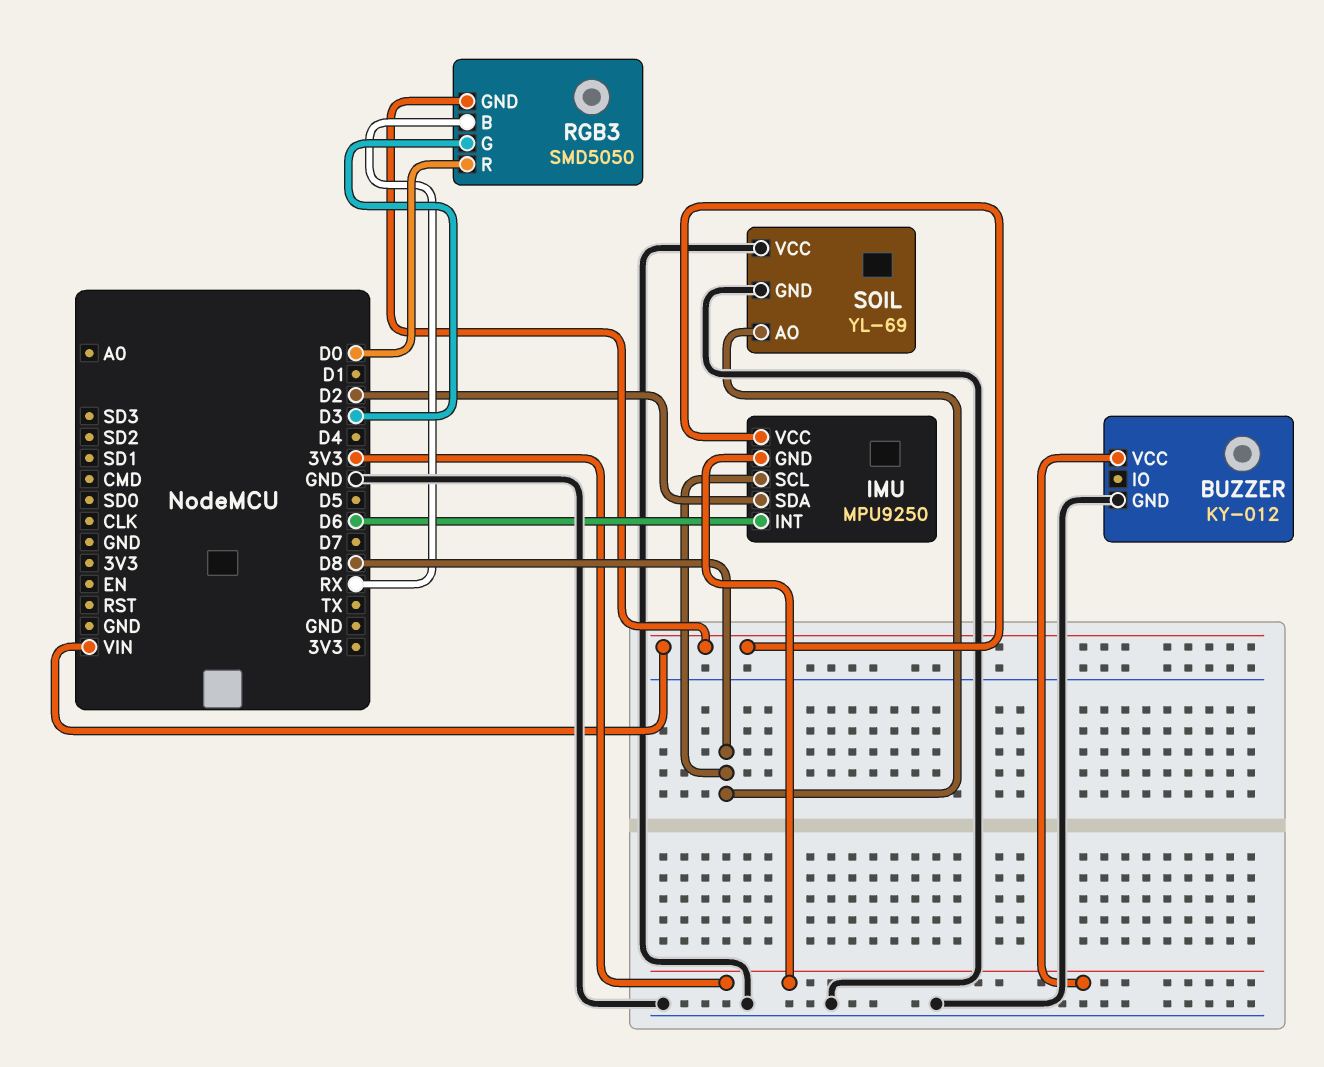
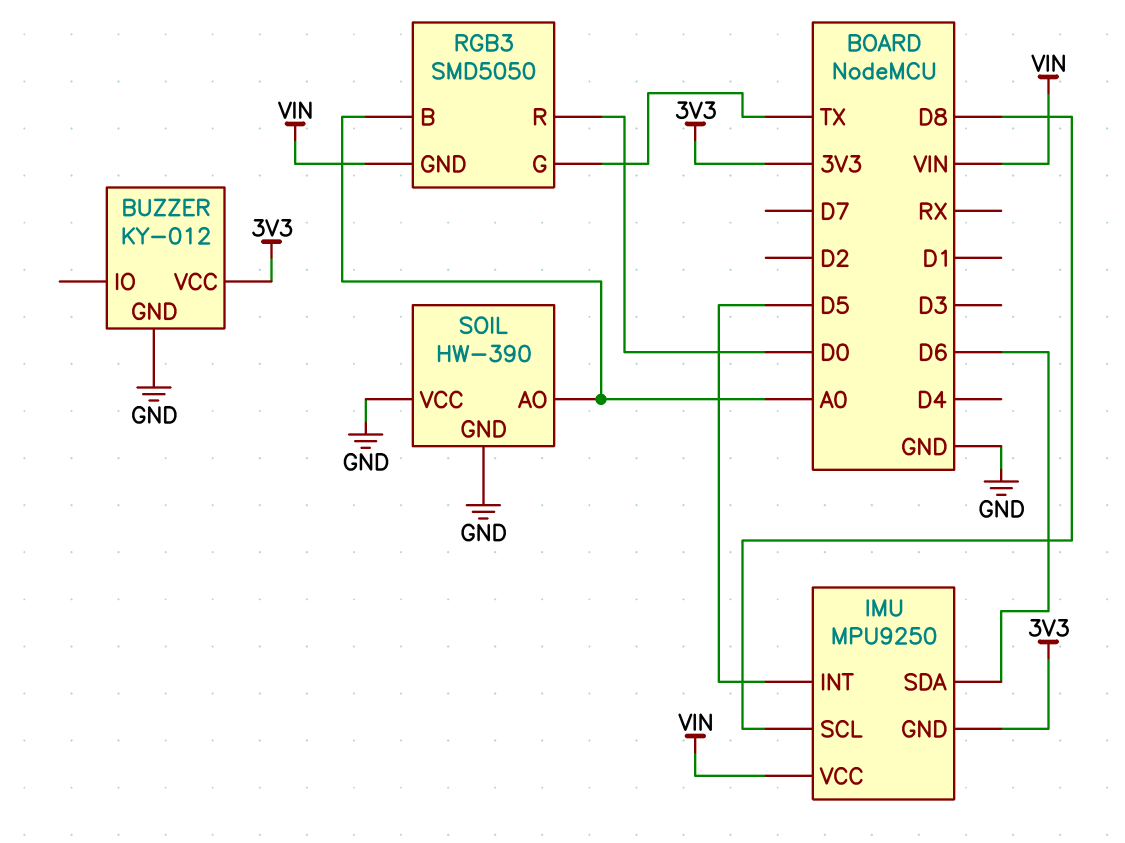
IMU pin INT: D6 -> D5
IMU pin SDA: D2 -> D6
RGB3 pin B: RX -> A0
RGB3 pin G: D3 -> TX
SOIL: YL-69 -> HW-390
SOIL pin AO: D8 -> A0

